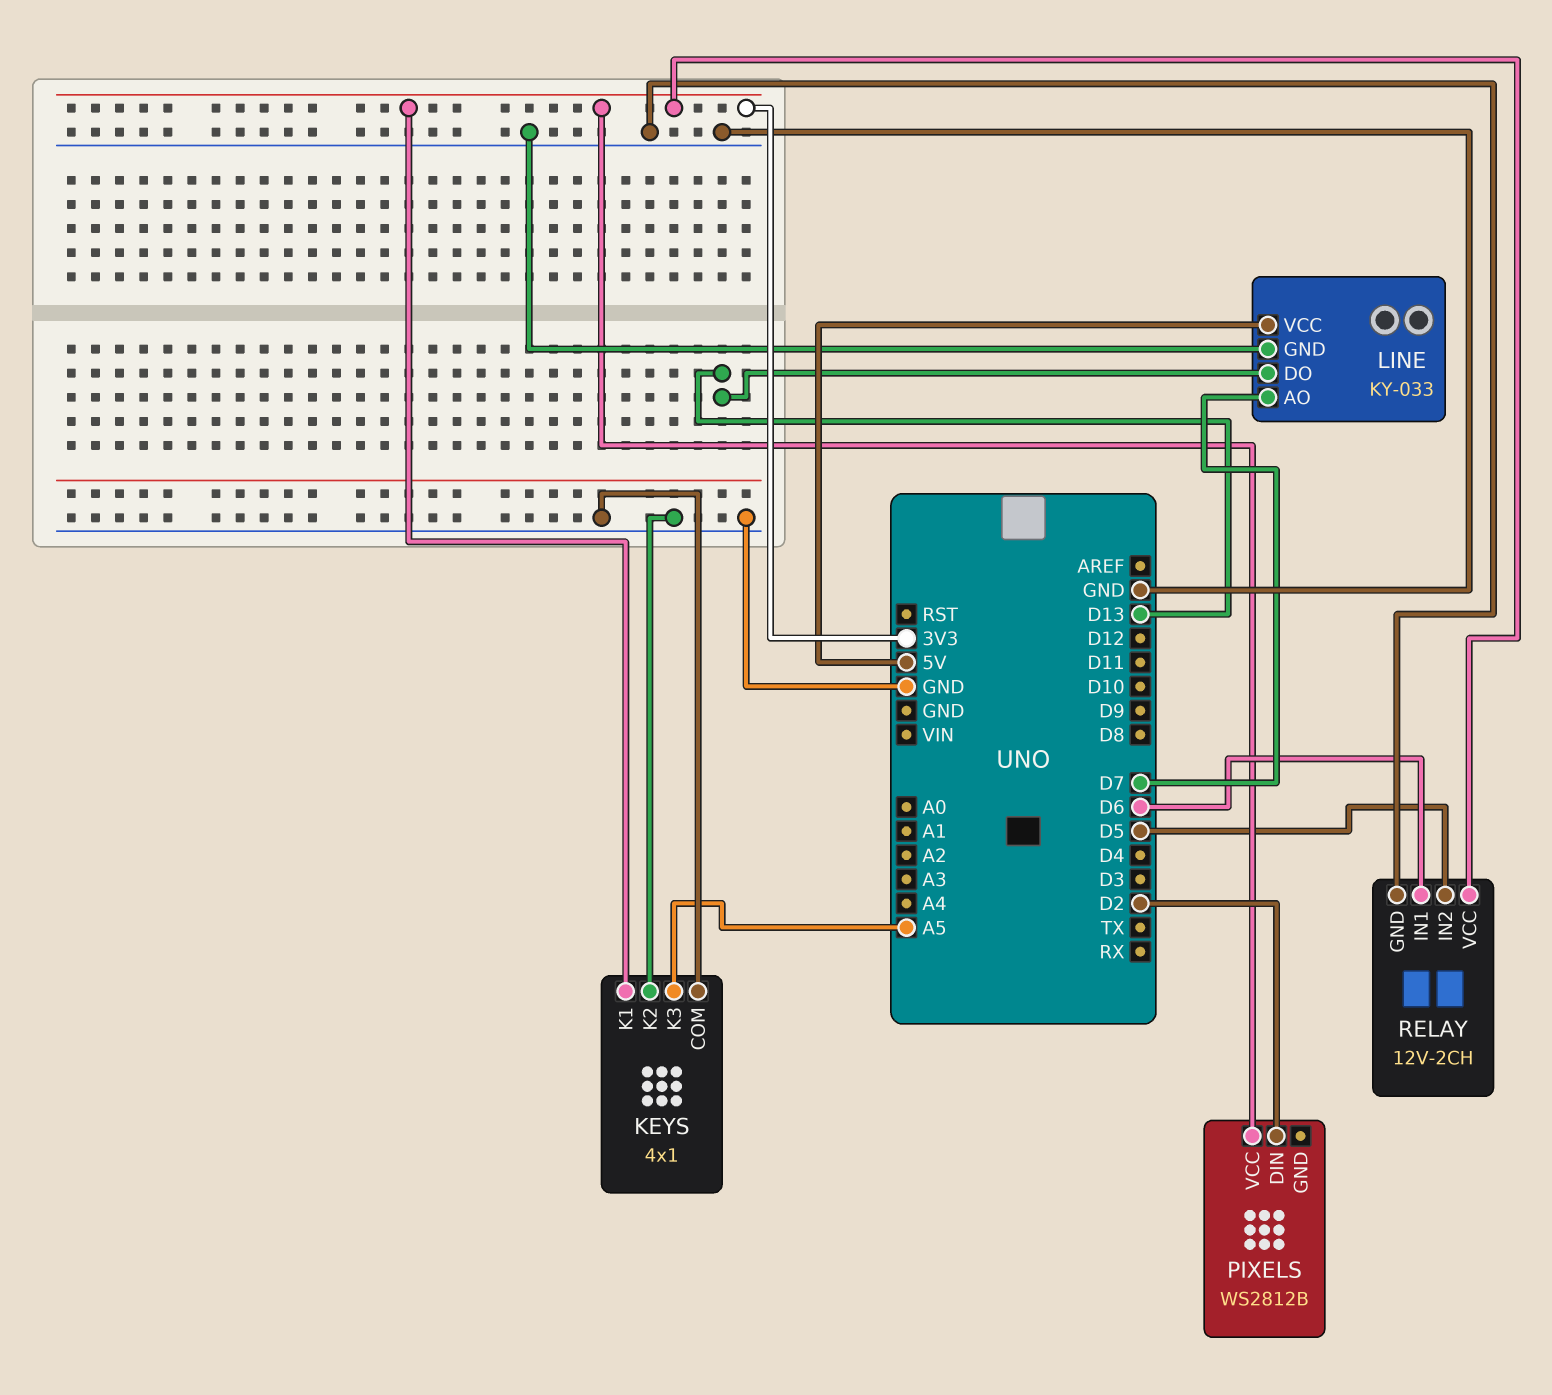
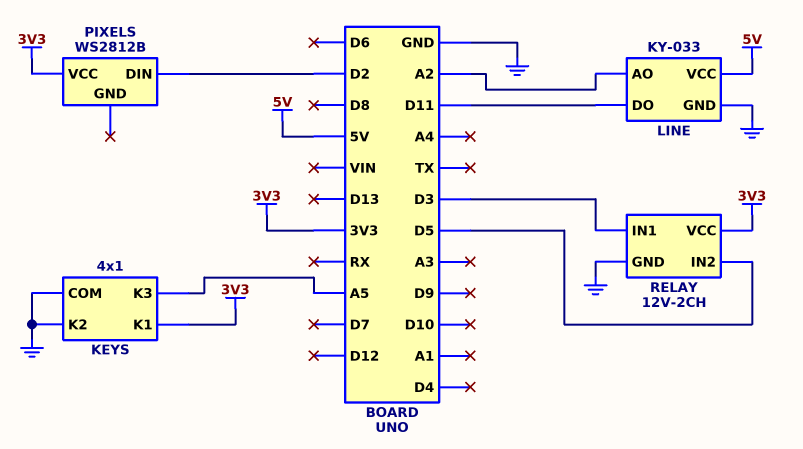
LINE pin AO: D7 -> A2
LINE pin DO: D13 -> D11
RELAY pin IN1: D6 -> D3

